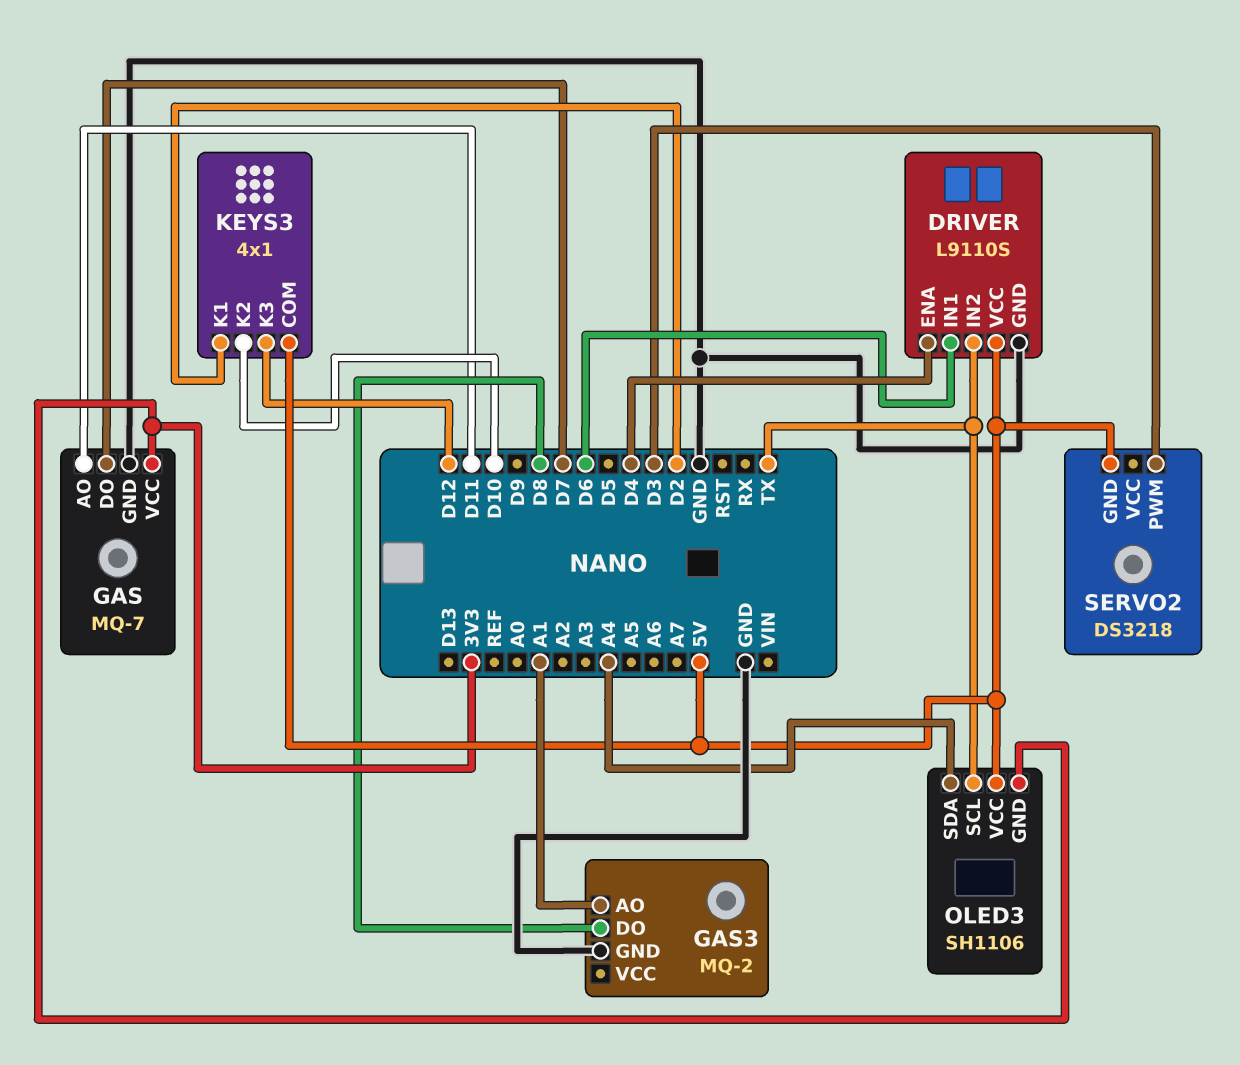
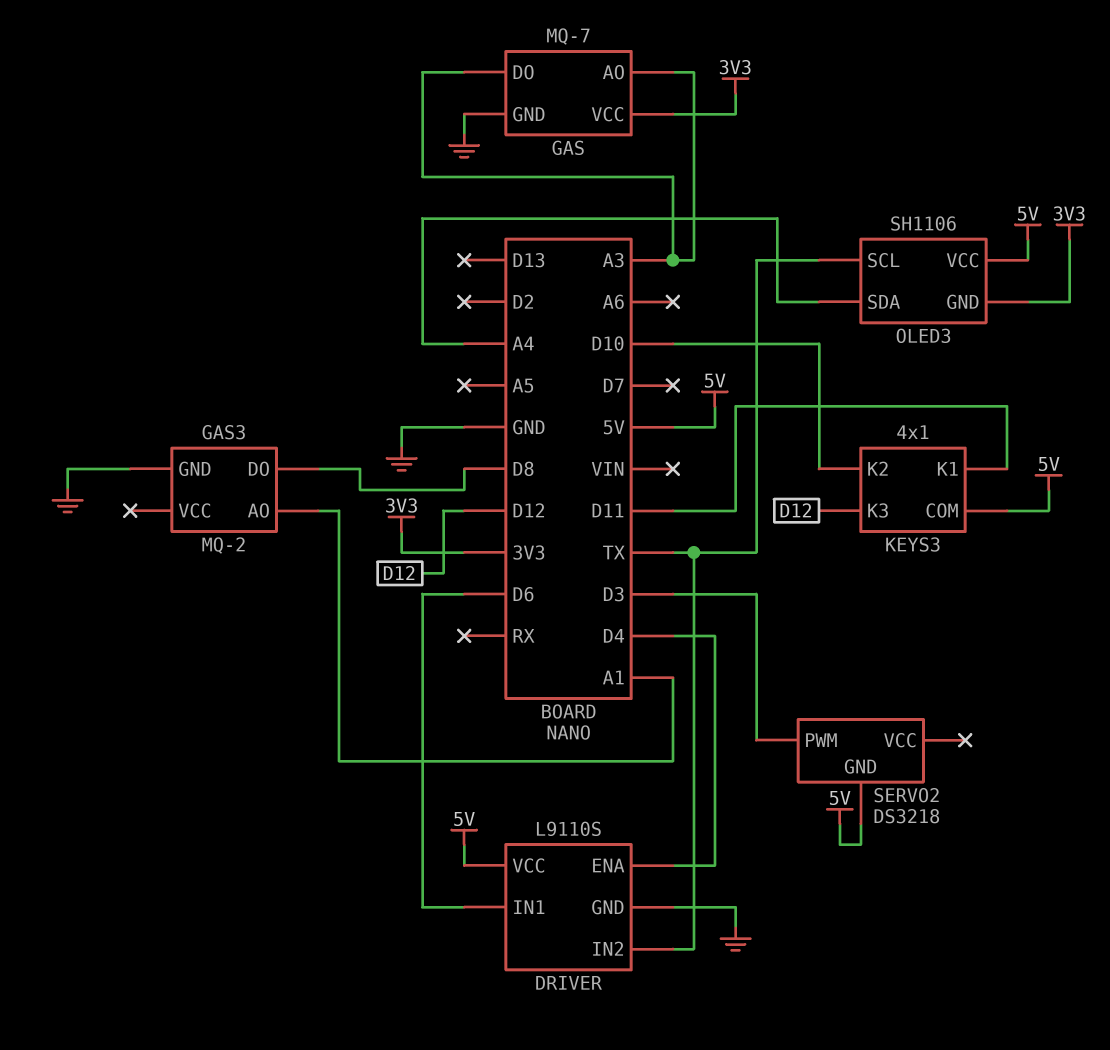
GAS pin AO: D11 -> A3
GAS pin DO: D7 -> A3
KEYS3 pin K1: D2 -> D11

